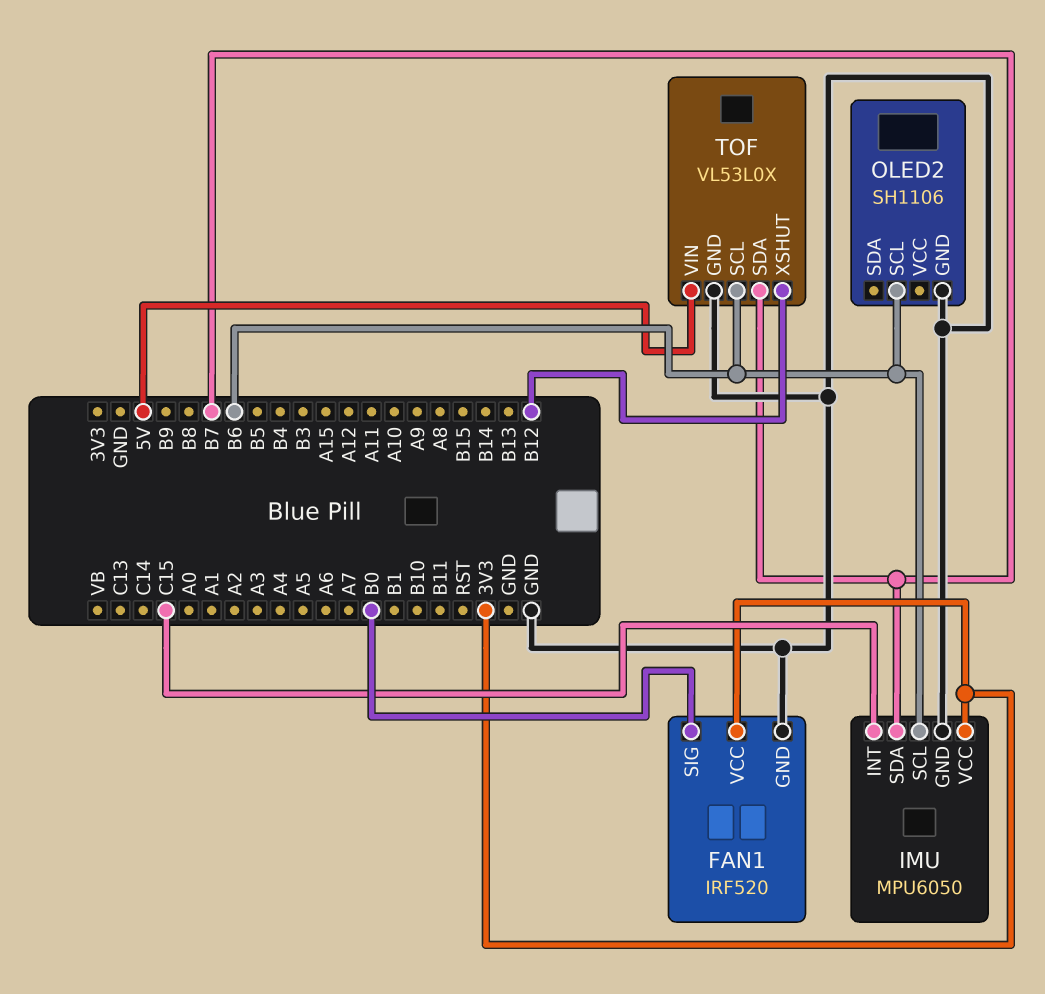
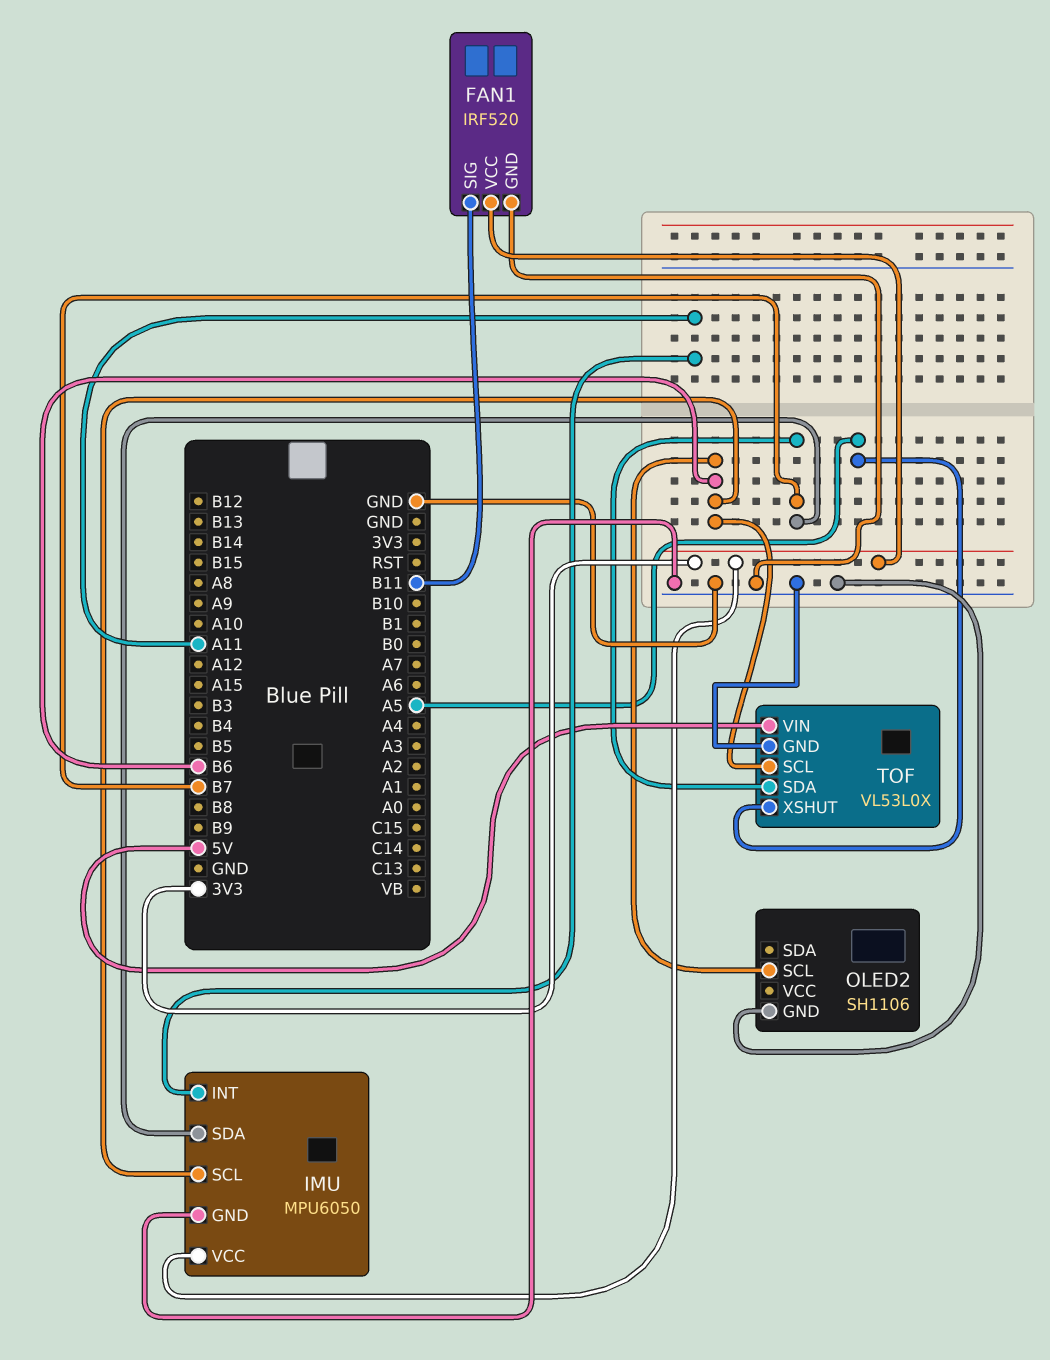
FAN1 pin SIG: B0 -> B11
IMU pin INT: C15 -> A11
TOF pin XSHUT: B12 -> A5

